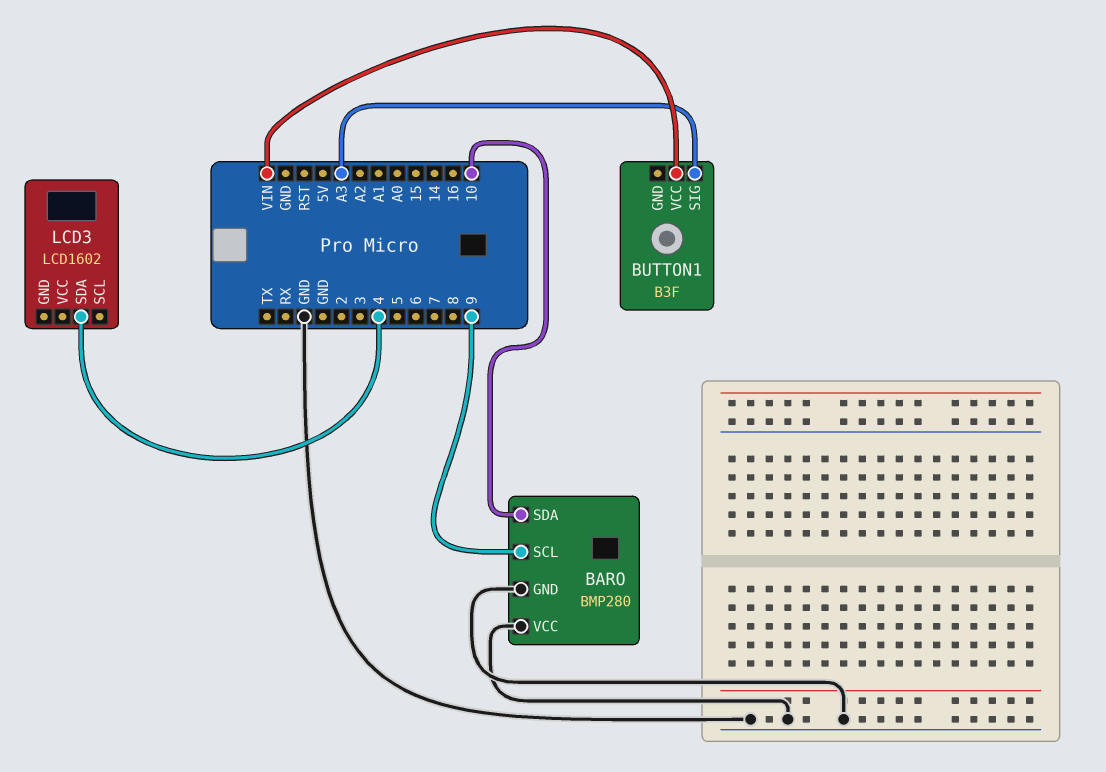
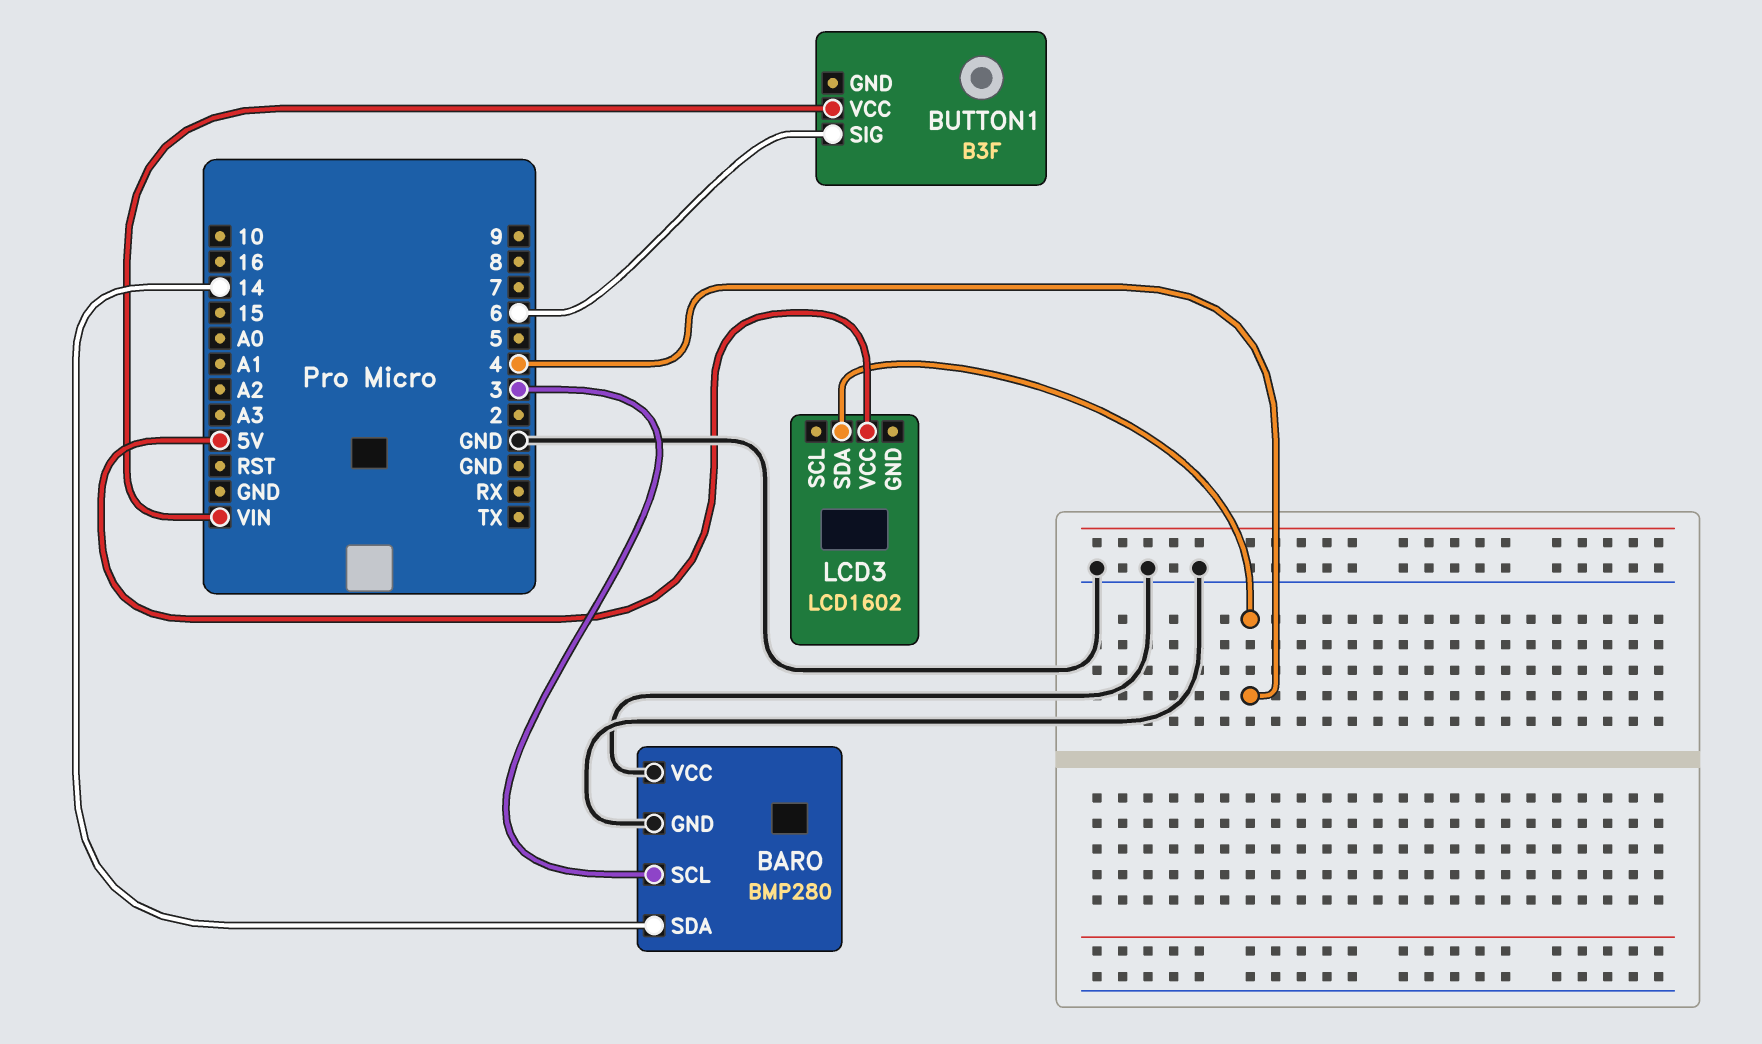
BARO pin SCL: 9 -> 3
BARO pin SDA: 10 -> 14
BUTTON1 pin SIG: A3 -> 6
LCD3 pin VCC: none -> 5V

